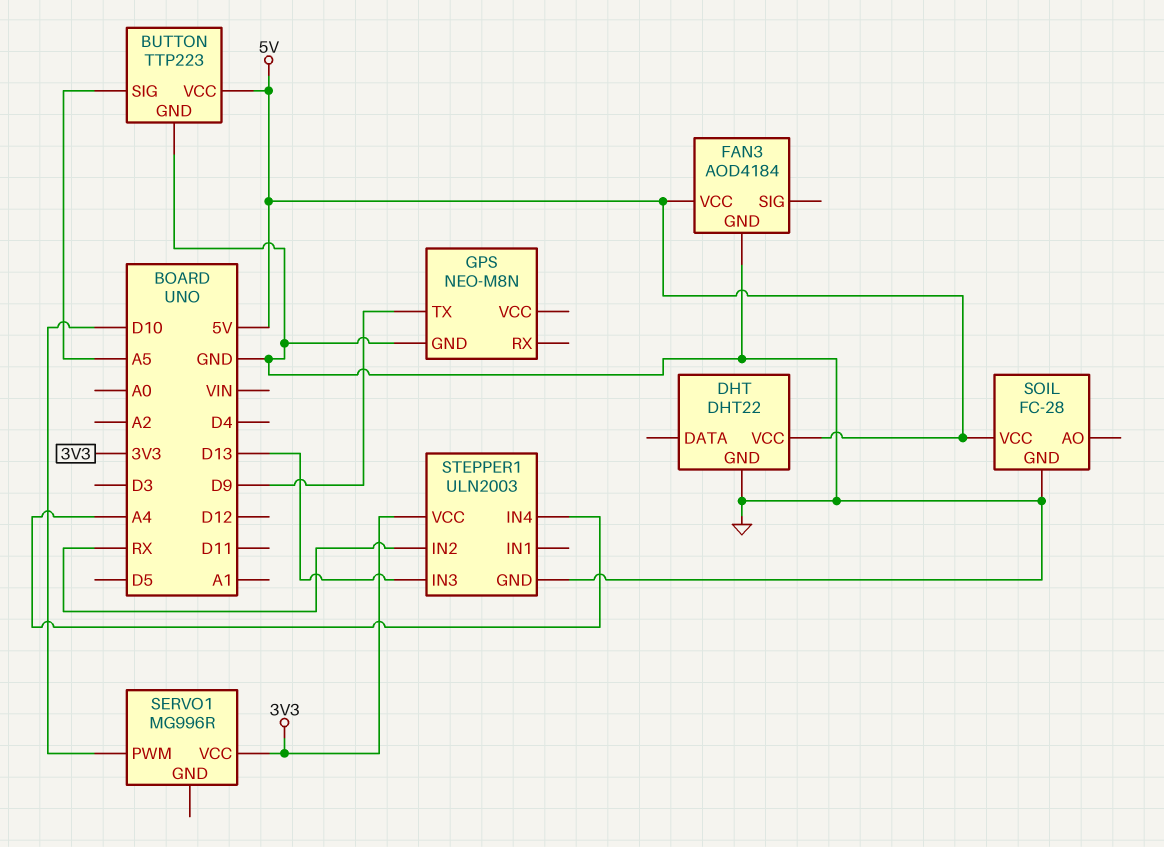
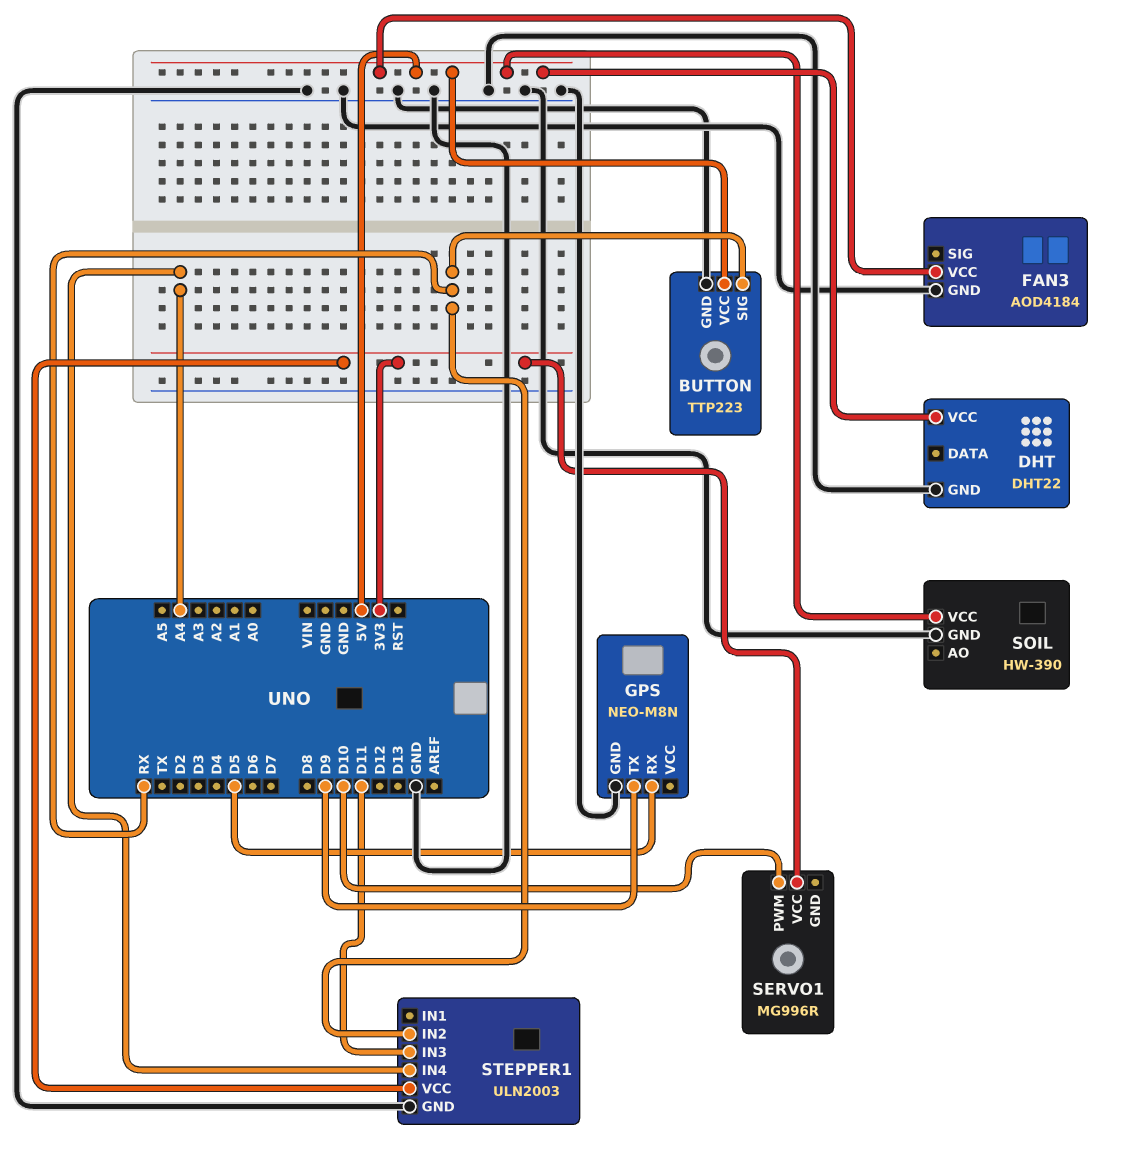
BUTTON pin SIG: A5 -> RX
GPS pin RX: none -> D5
SOIL: FC-28 -> HW-390
STEPPER1 pin IN3: D13 -> D11

